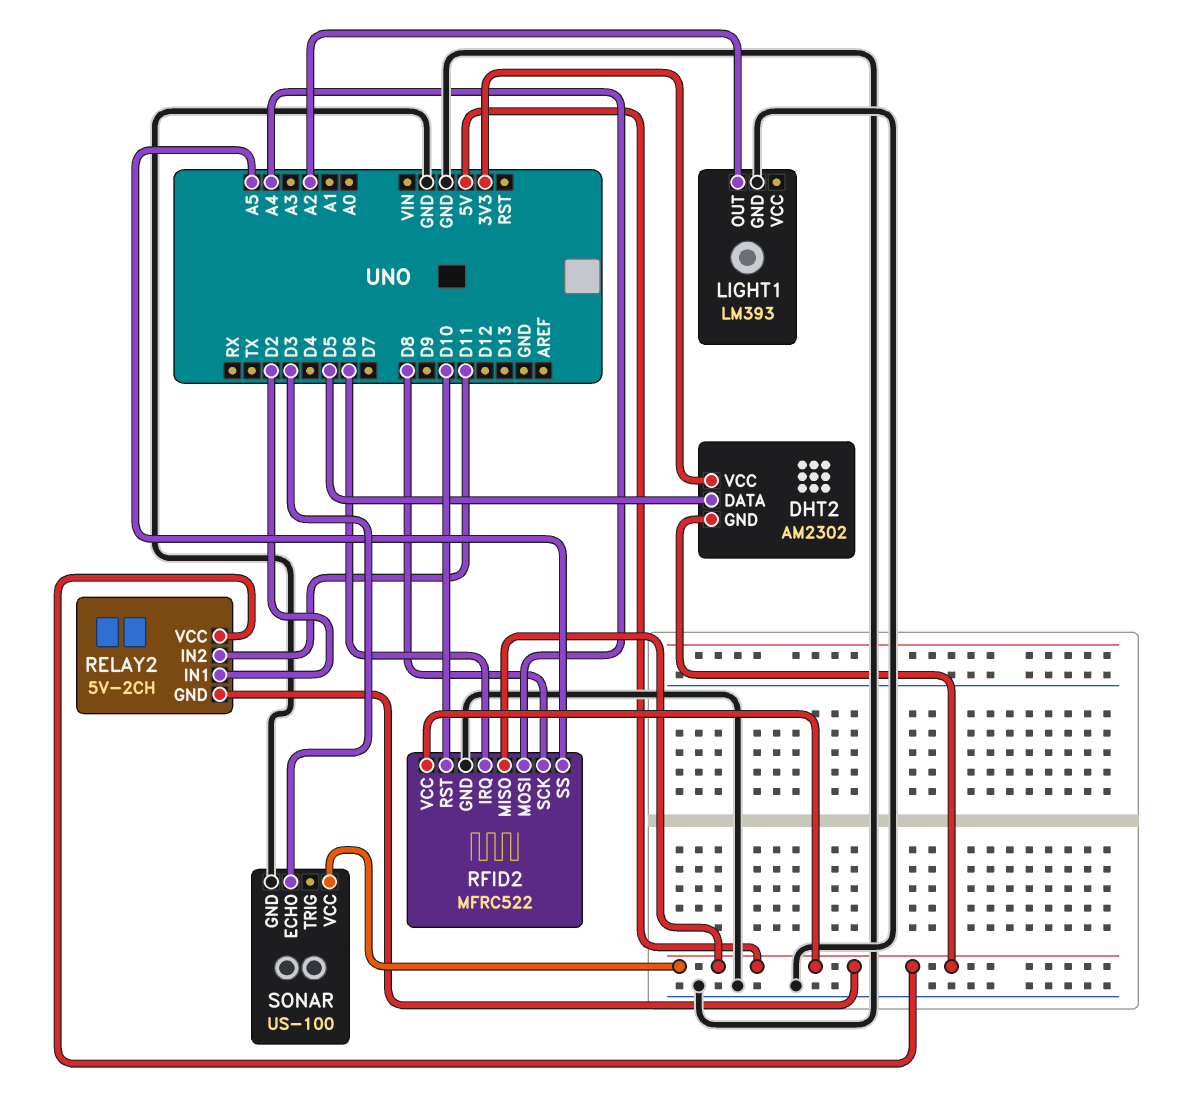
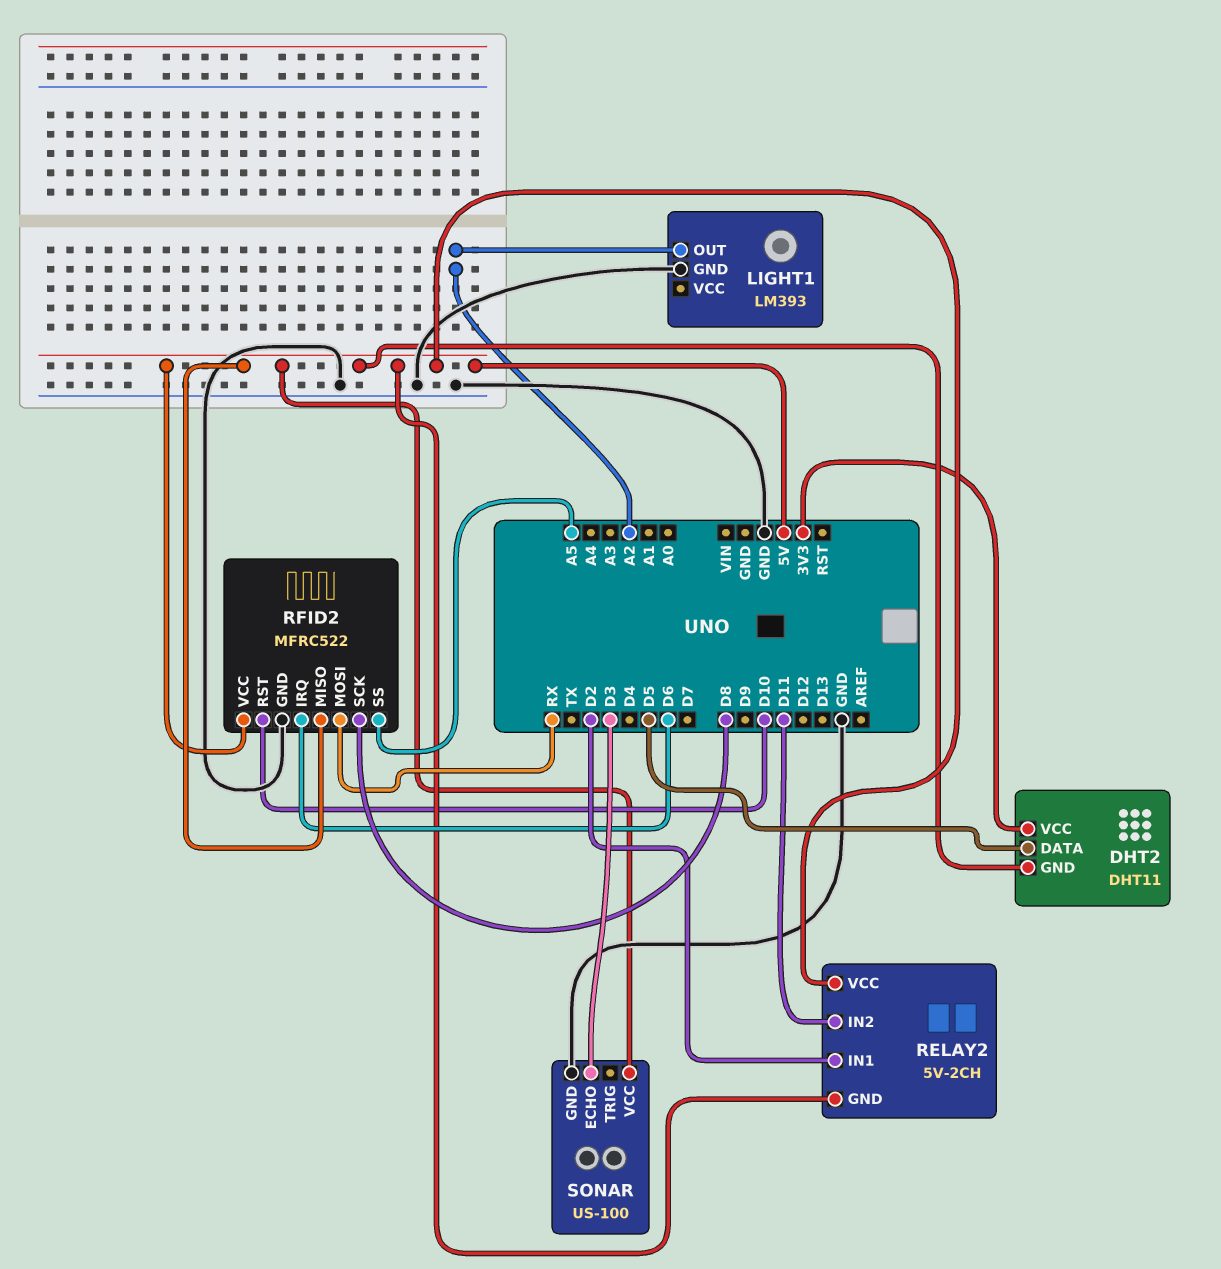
DHT2: AM2302 -> DHT11
RFID2 pin MOSI: A4 -> RX

